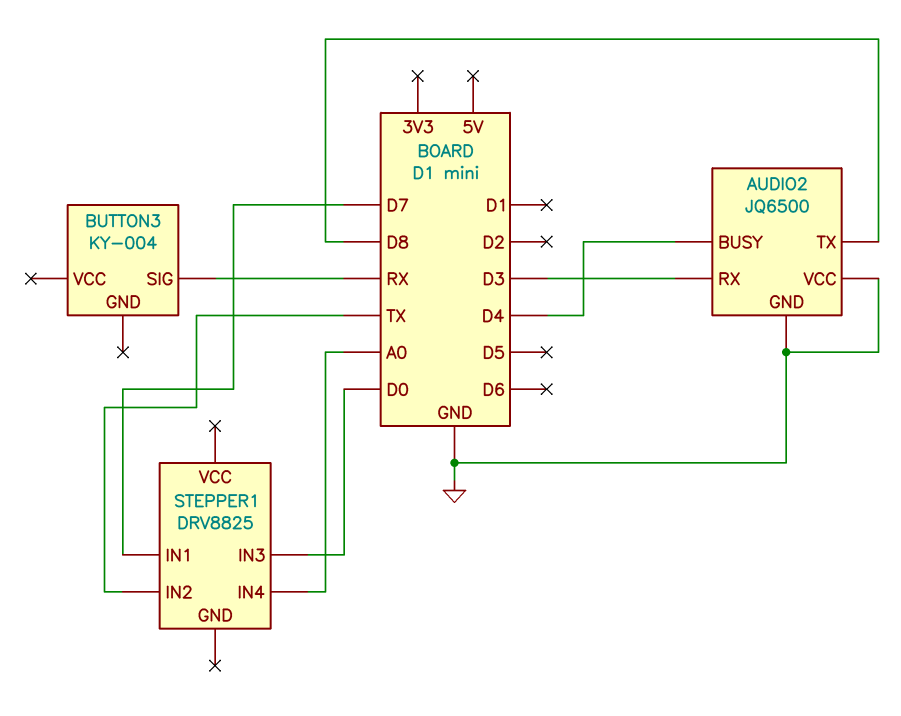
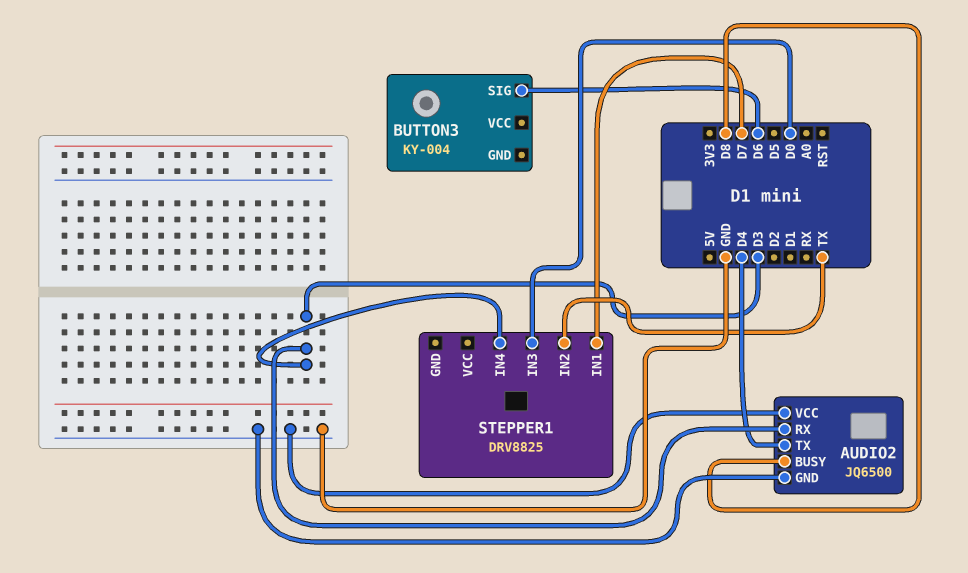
AUDIO2 pin BUSY: D4 -> D8
AUDIO2 pin TX: D8 -> D4
BUTTON3 pin SIG: RX -> D6
STEPPER1 pin IN4: A0 -> D3

